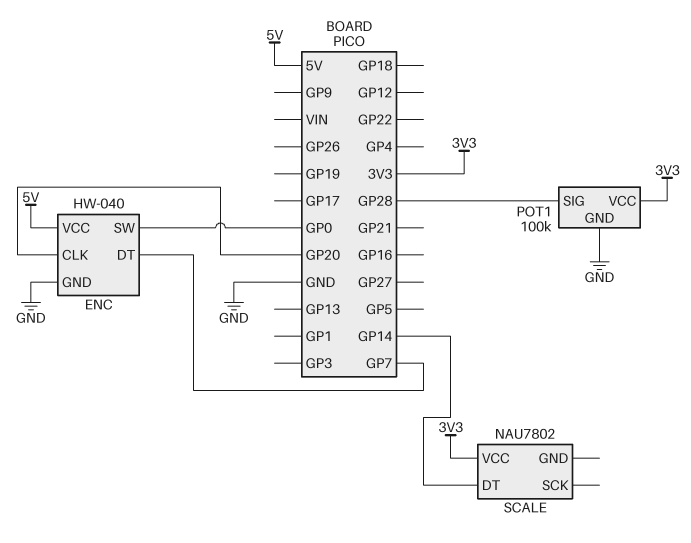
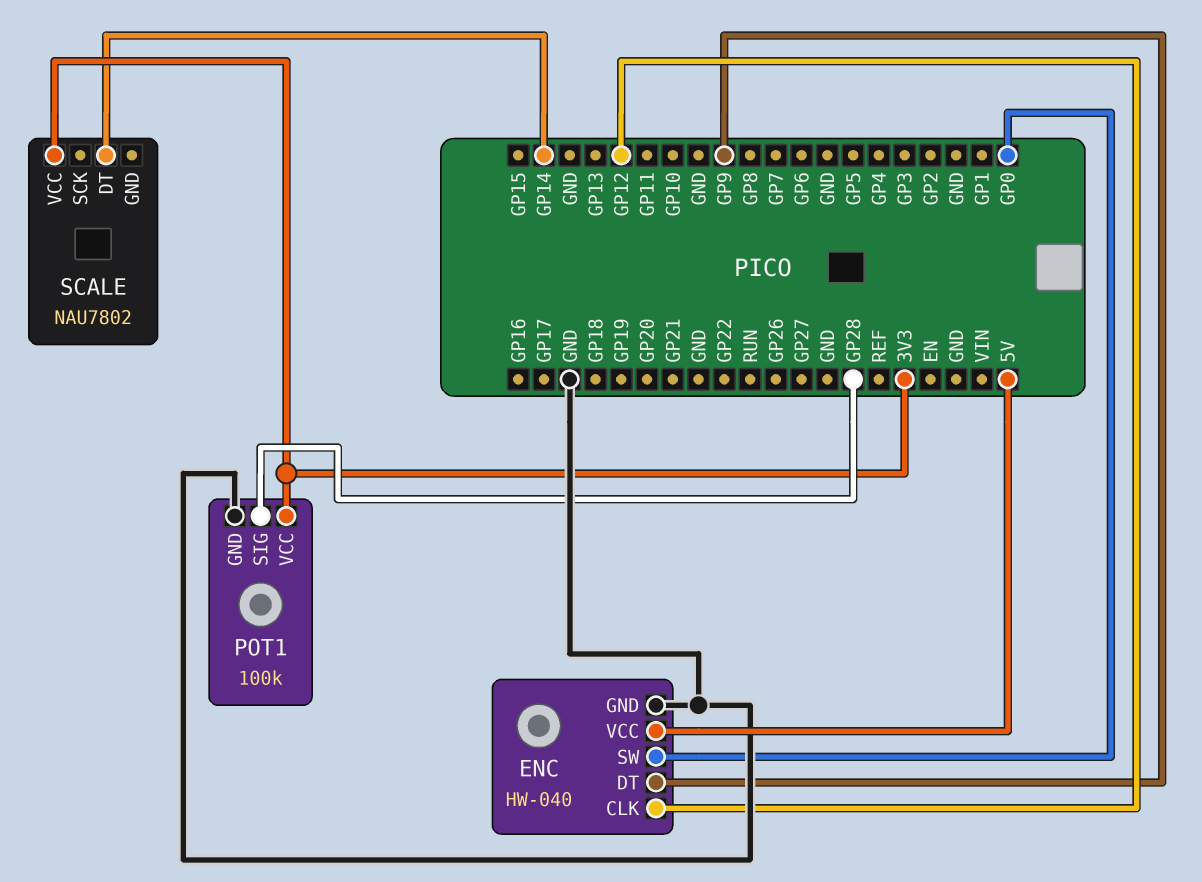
ENC pin CLK: GP20 -> GP12
ENC pin DT: GP7 -> GP9

